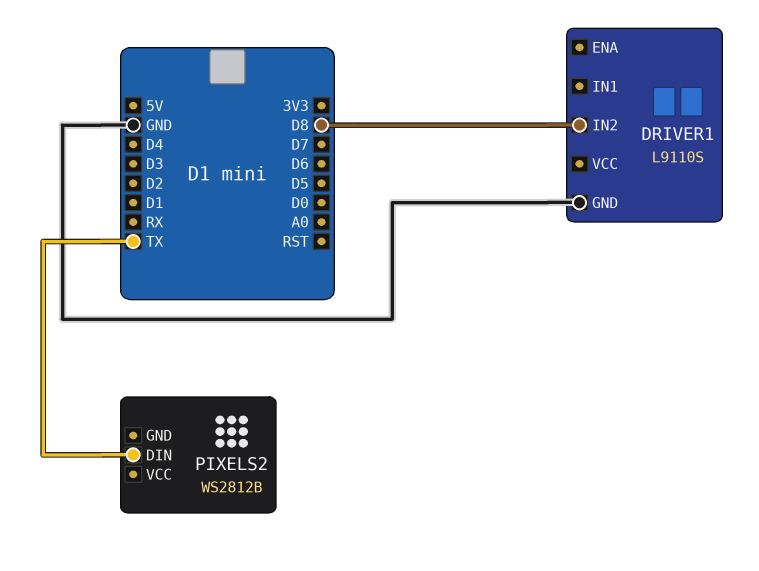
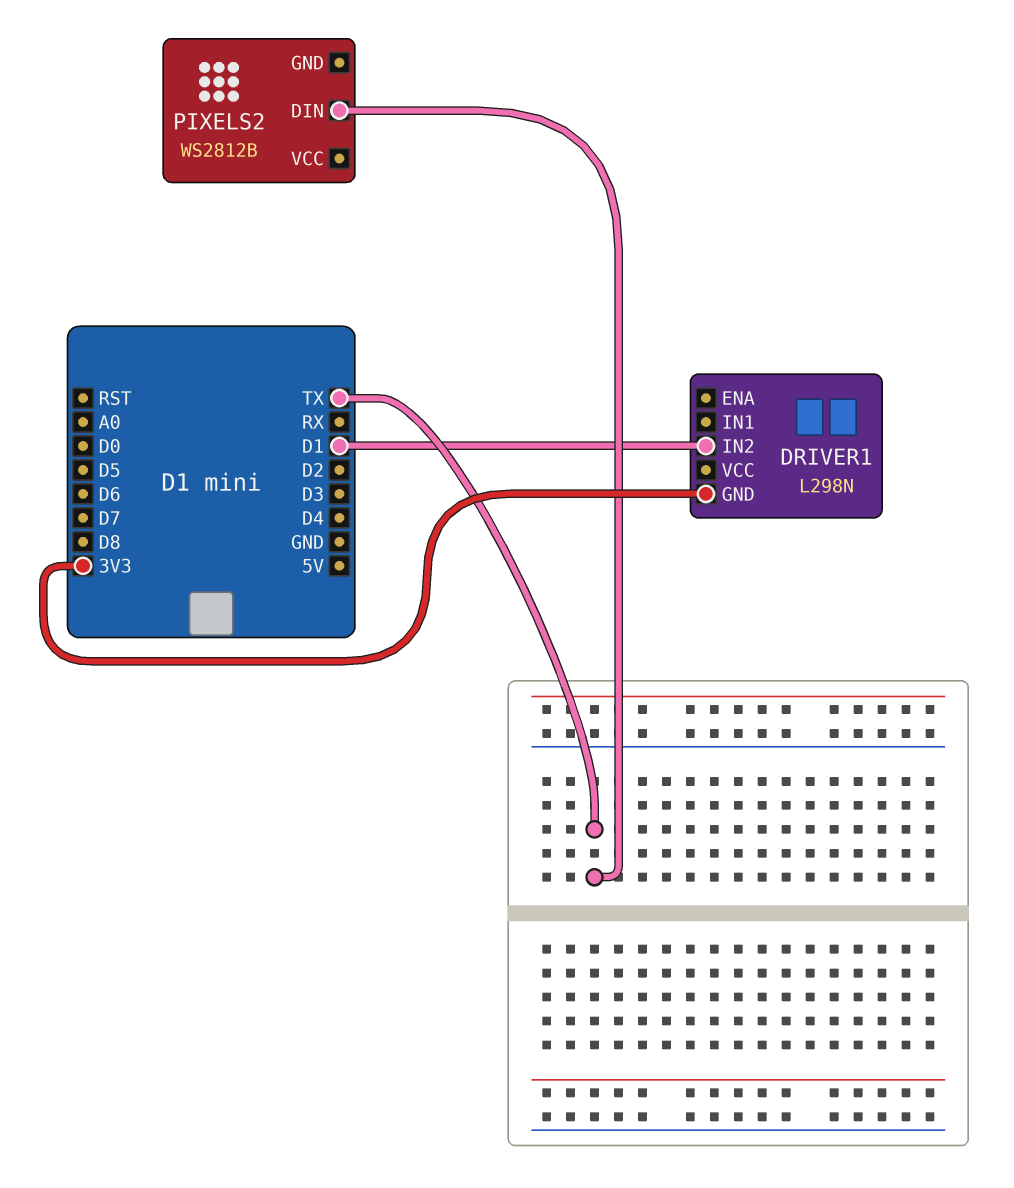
DRIVER1: L9110S -> L298N
DRIVER1 pin GND: GND -> 3V3
DRIVER1 pin IN2: D8 -> D1

